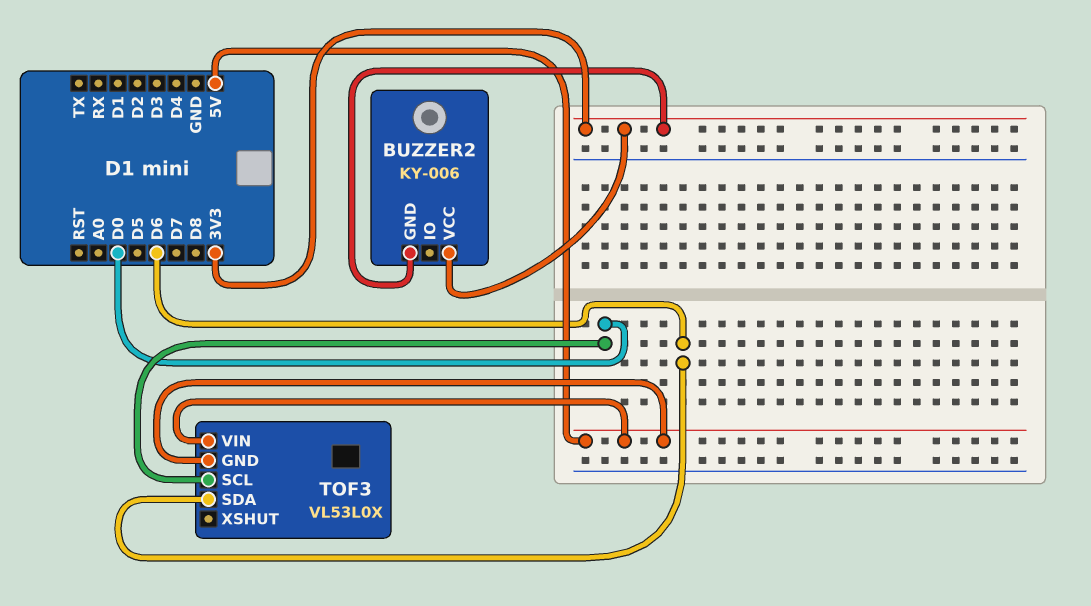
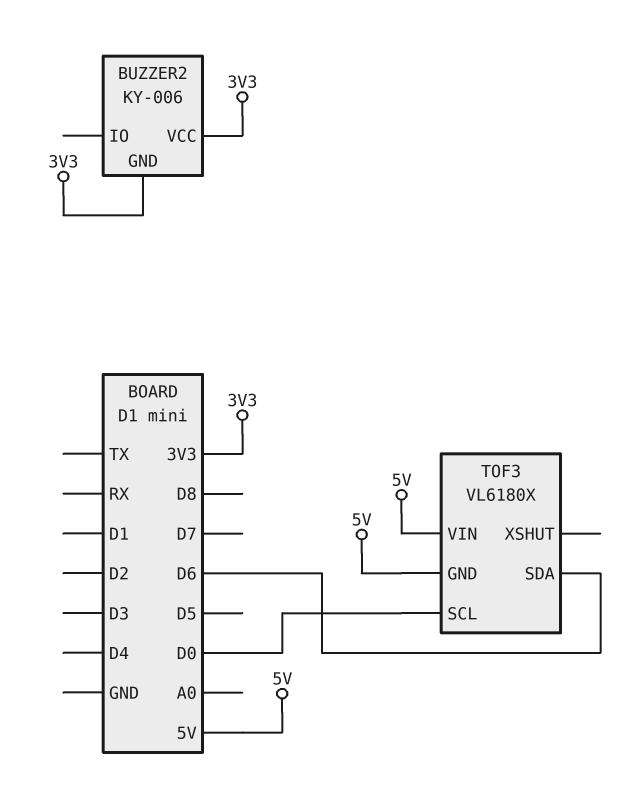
TOF3: VL53L0X -> VL6180X

